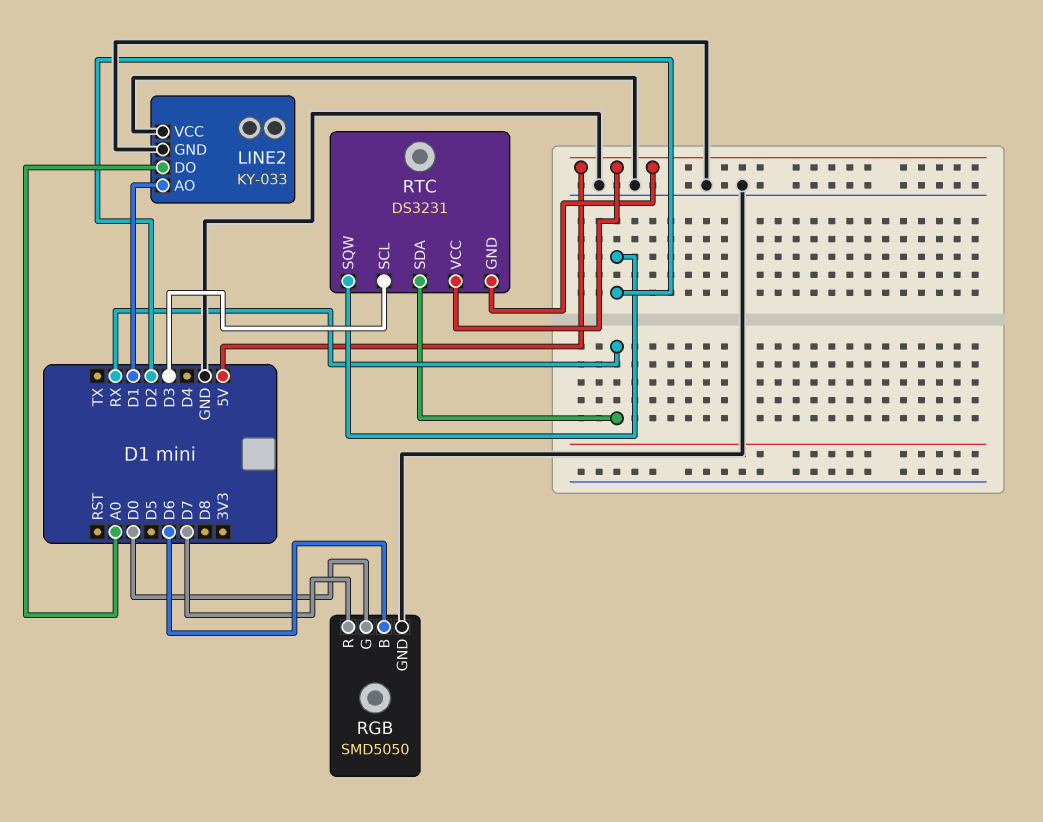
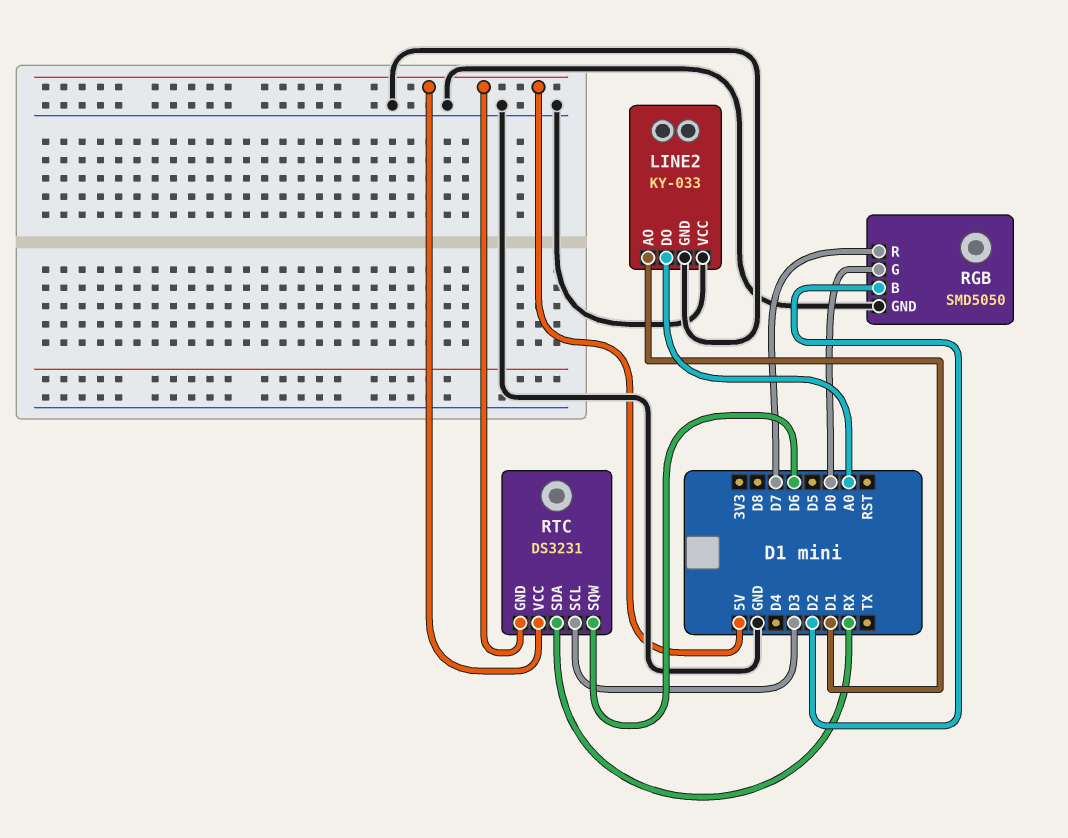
RGB pin B: D6 -> D2
RTC pin SQW: D2 -> D6

